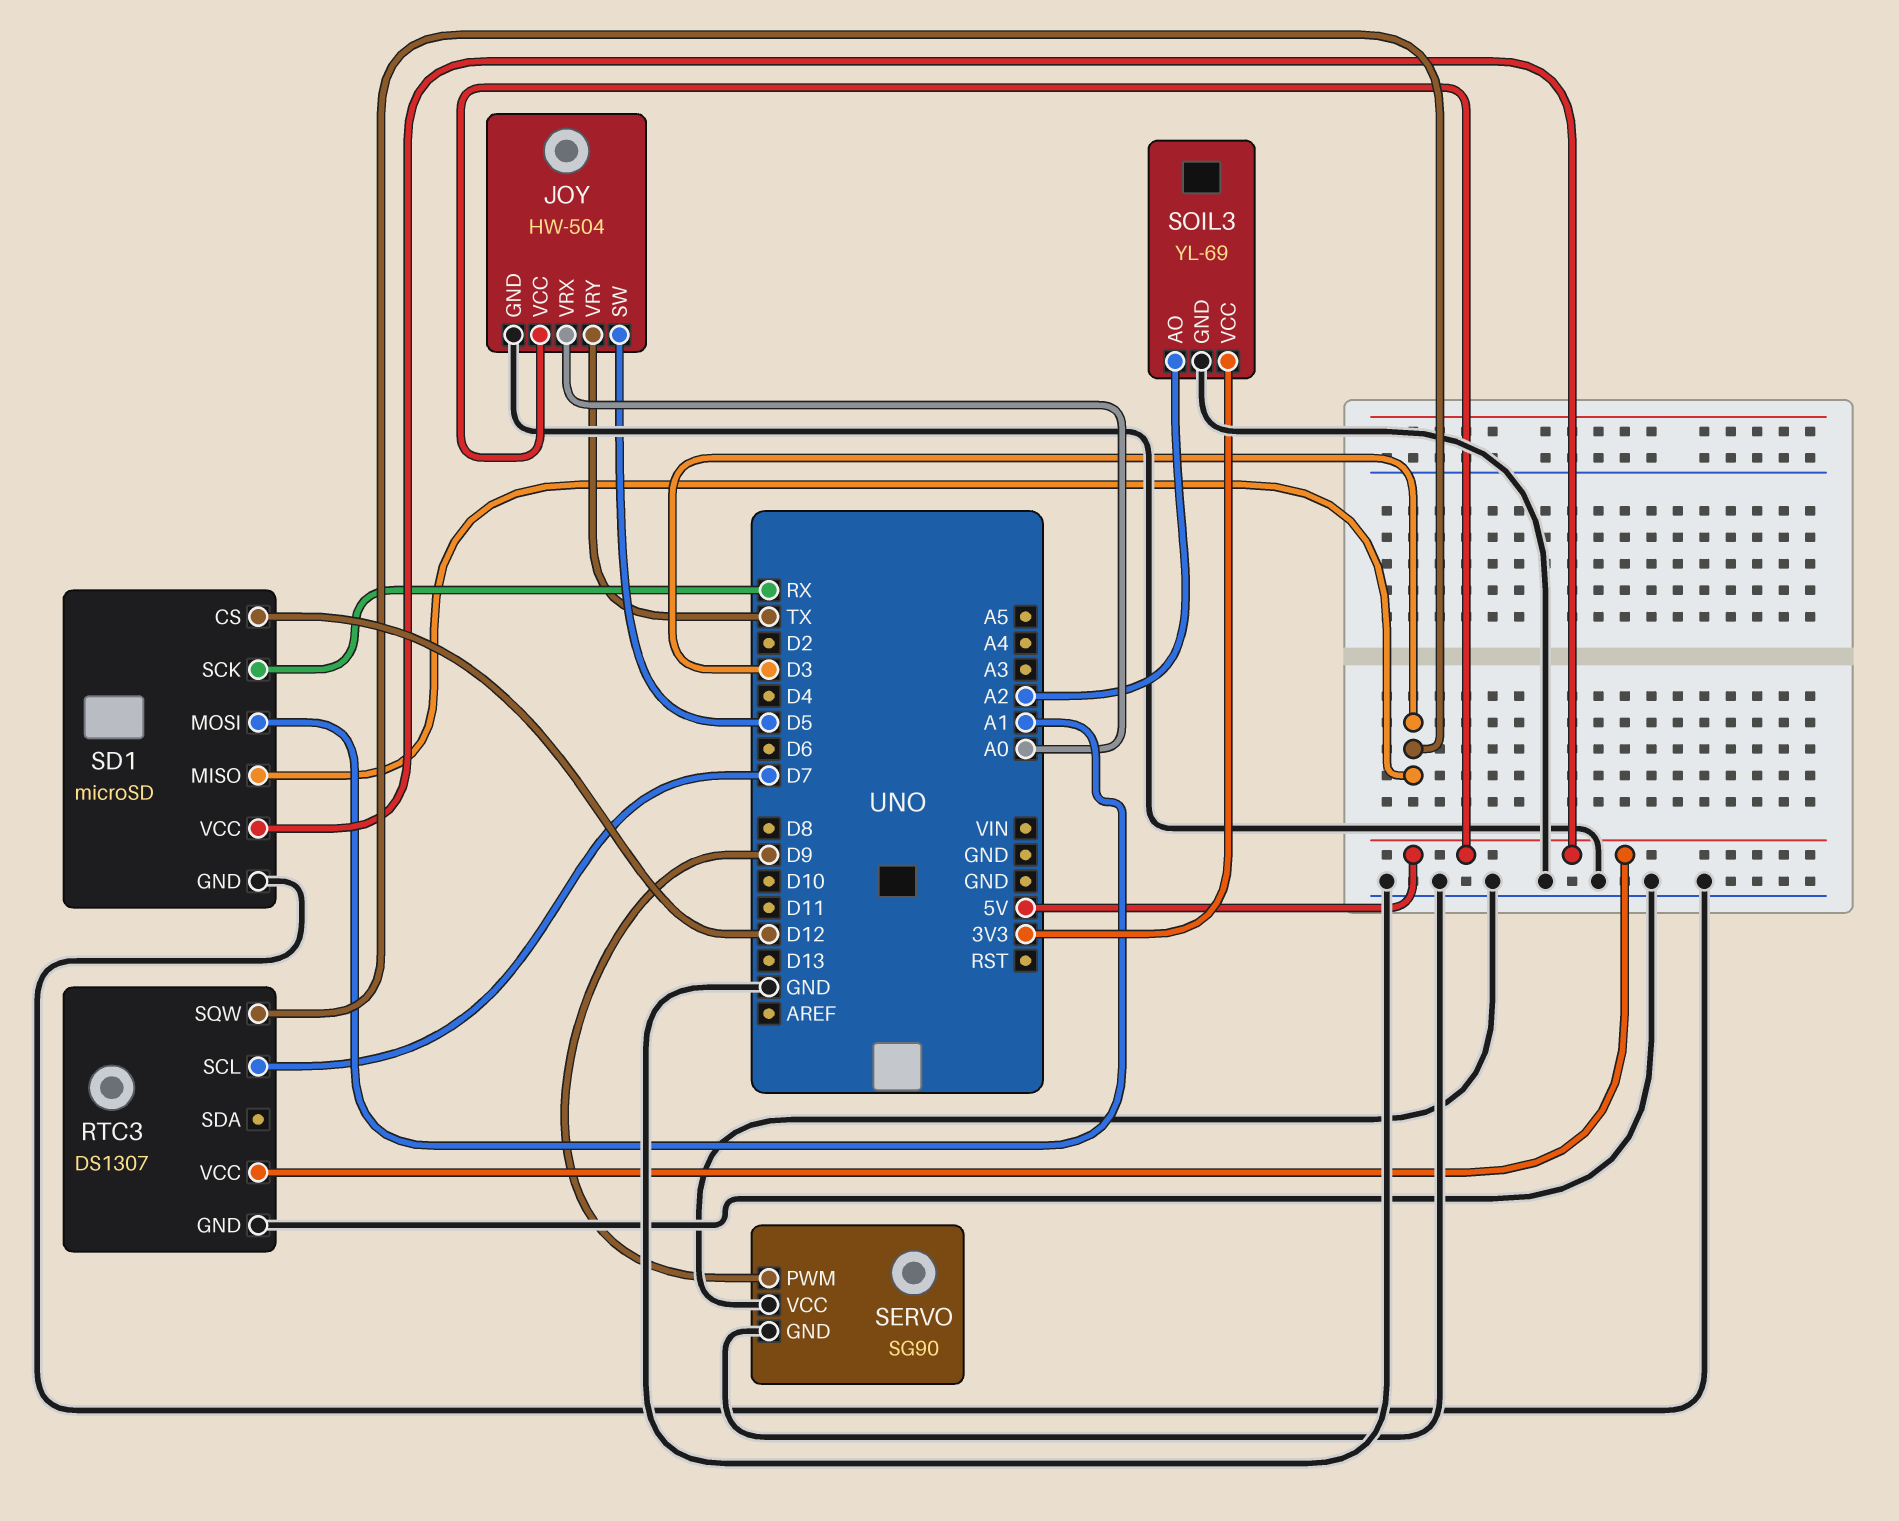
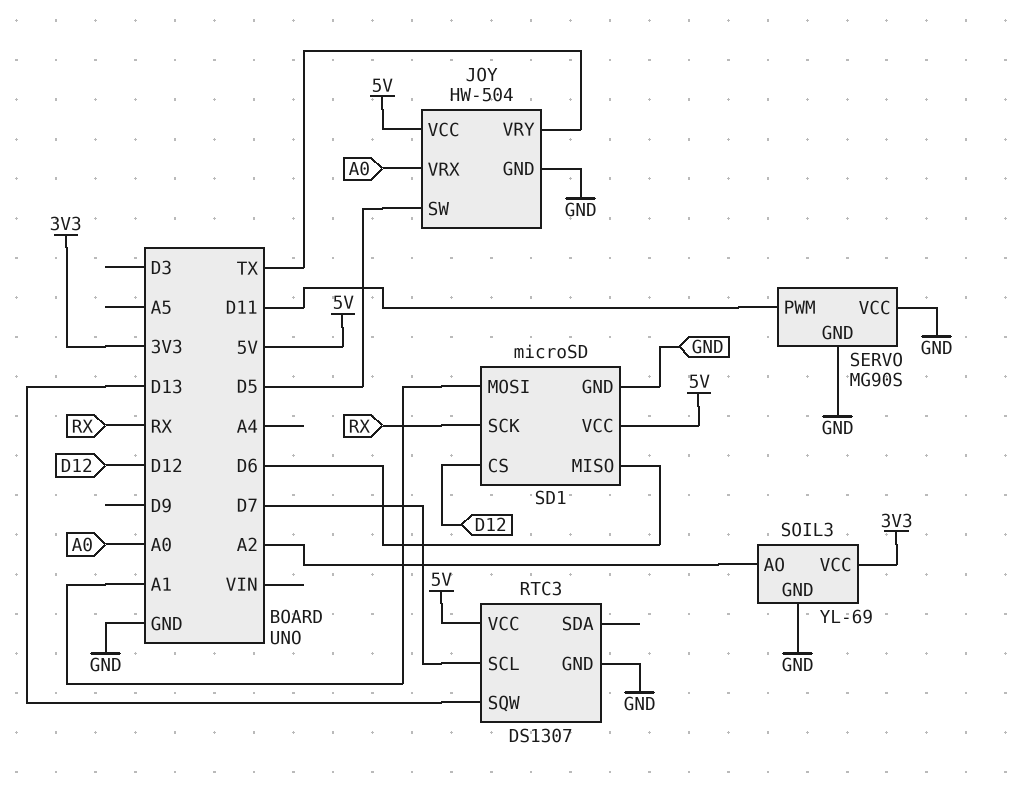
RTC3 pin SQW: D3 -> D13
SD1 pin MISO: D3 -> D6
SERVO: SG90 -> MG90S
SERVO pin PWM: D9 -> D11

